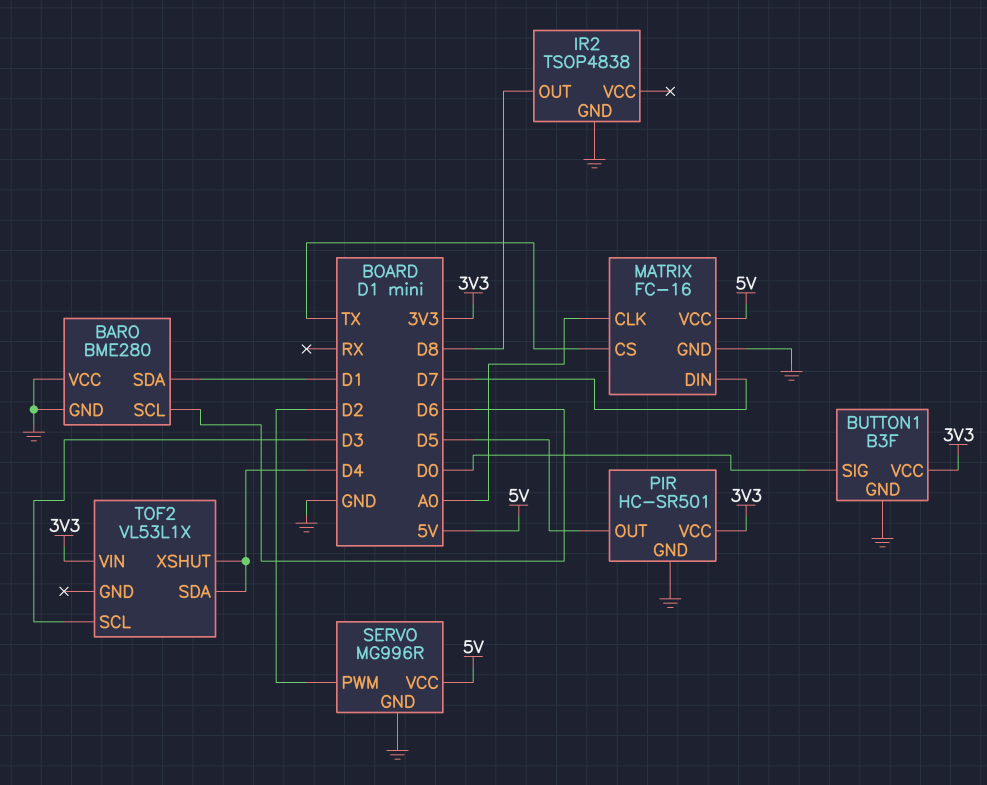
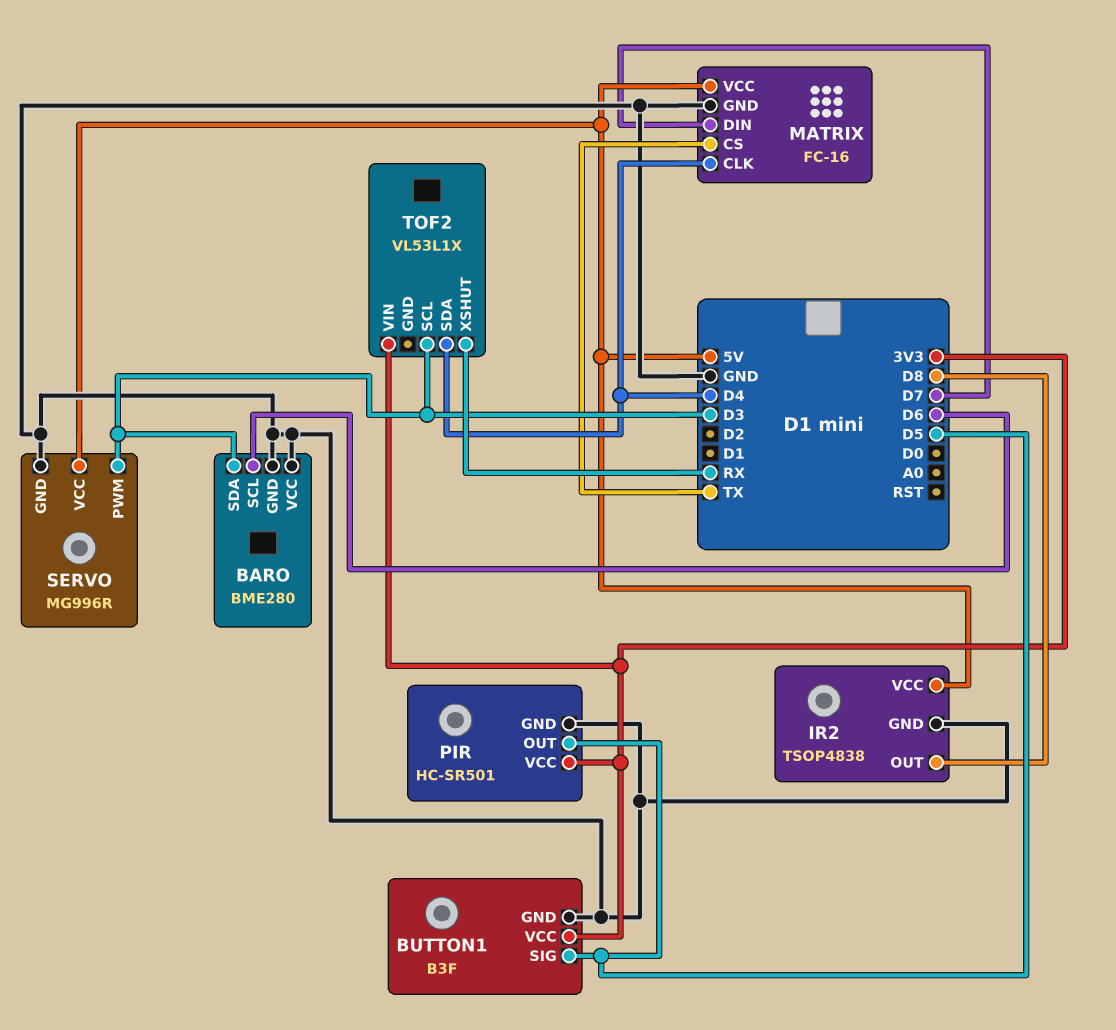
BARO pin SDA: D1 -> D3
BUTTON1 pin SIG: D0 -> D5
IR2 pin VCC: none -> 5V
MATRIX pin CLK: A0 -> D4
SERVO pin PWM: D2 -> D3
TOF2 pin XSHUT: D4 -> RX

